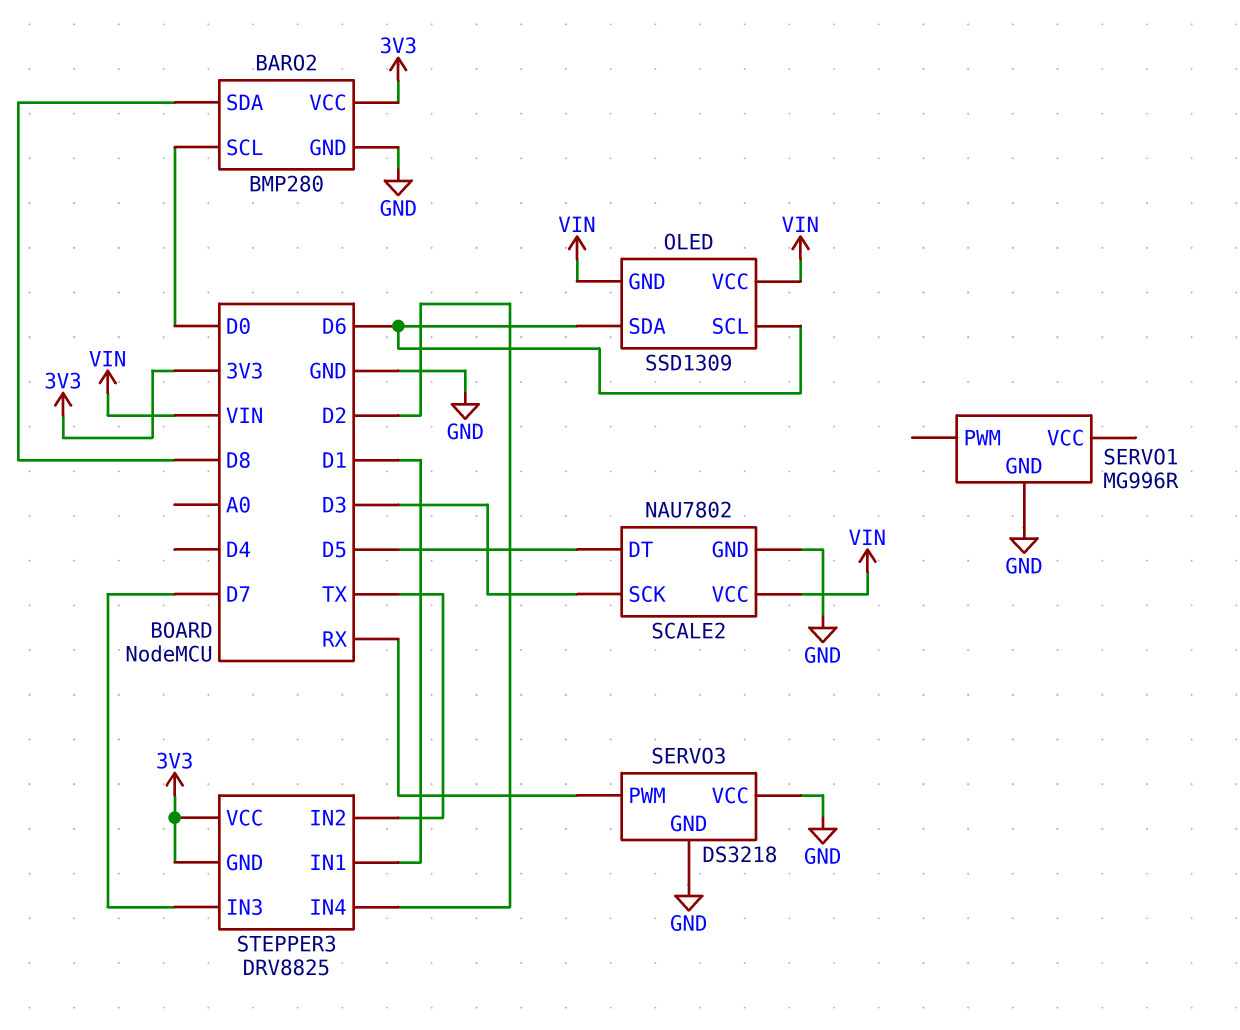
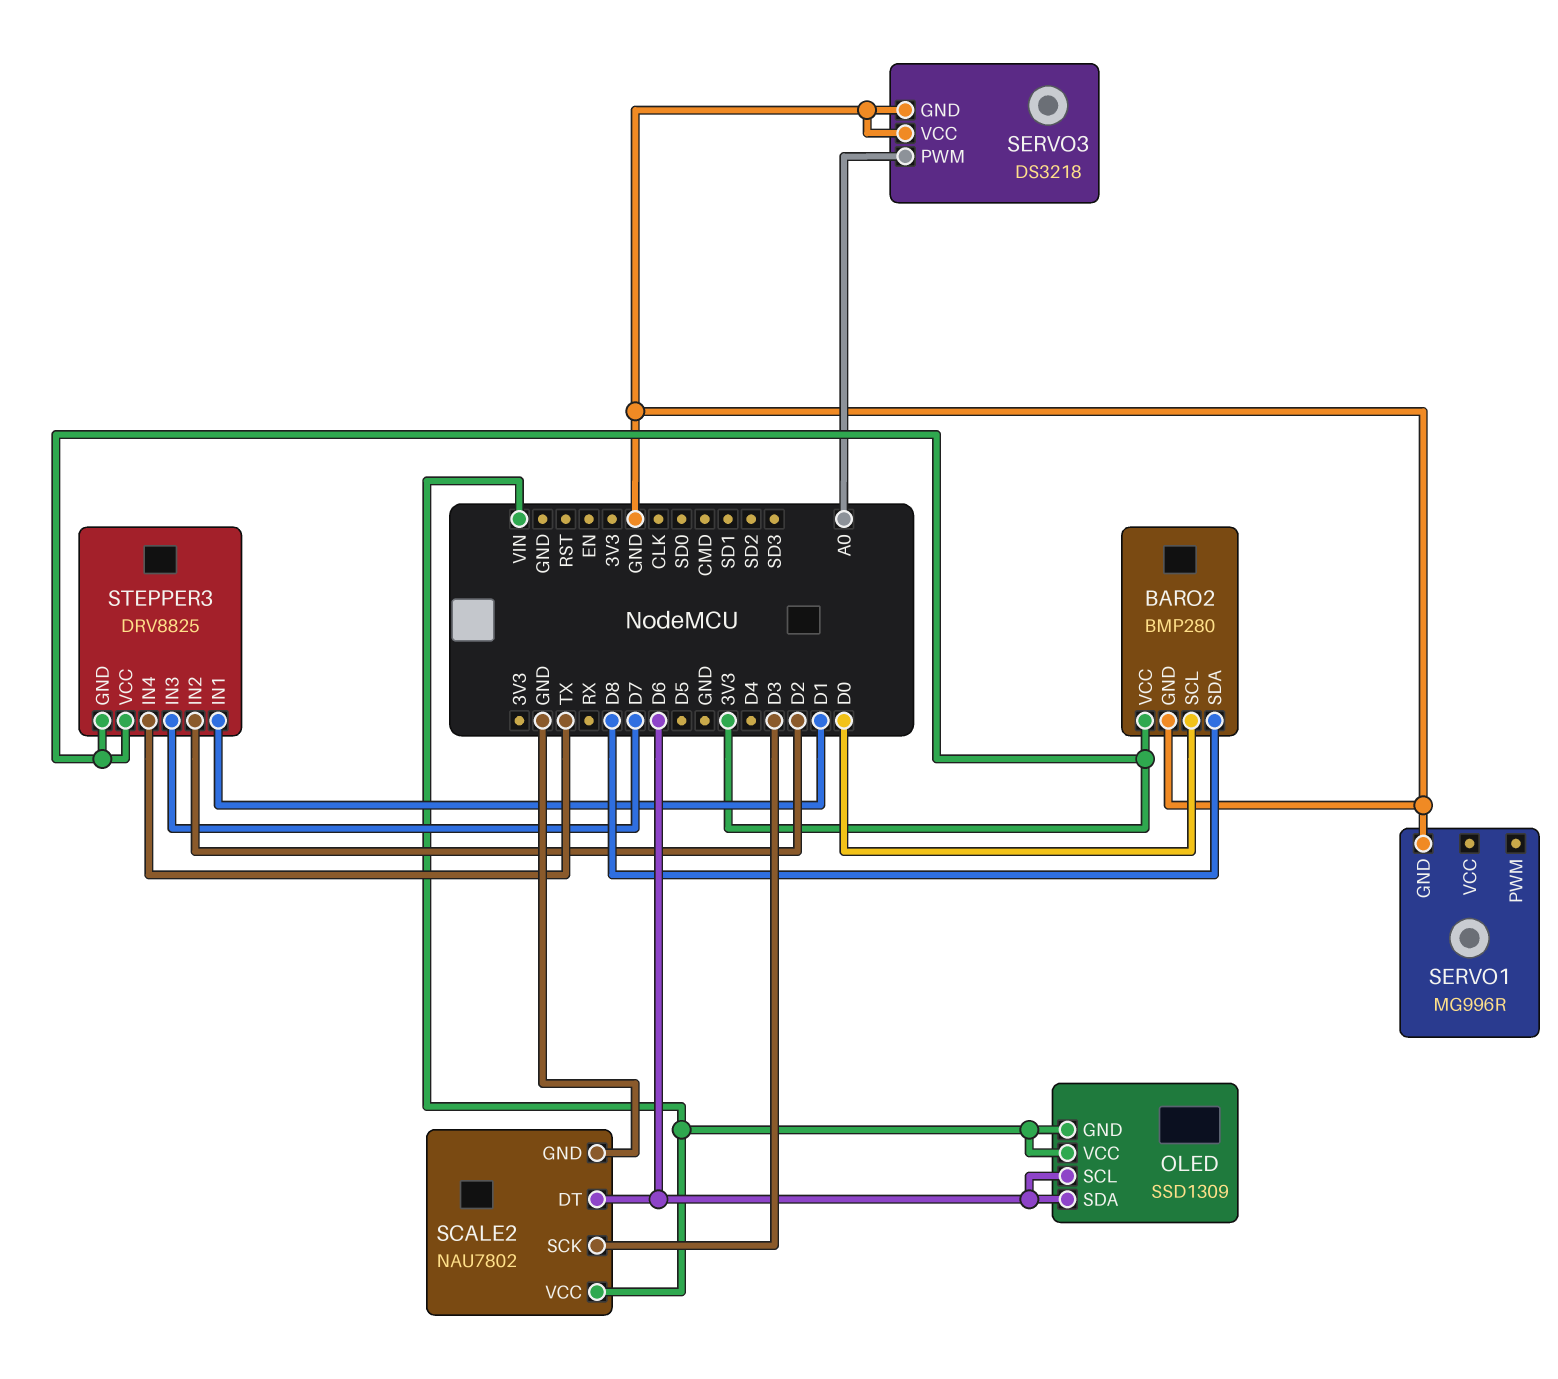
SCALE2 pin DT: D5 -> D6
SERVO3 pin PWM: RX -> A0
STEPPER3 pin IN2: TX -> D2
STEPPER3 pin IN4: D2 -> TX

